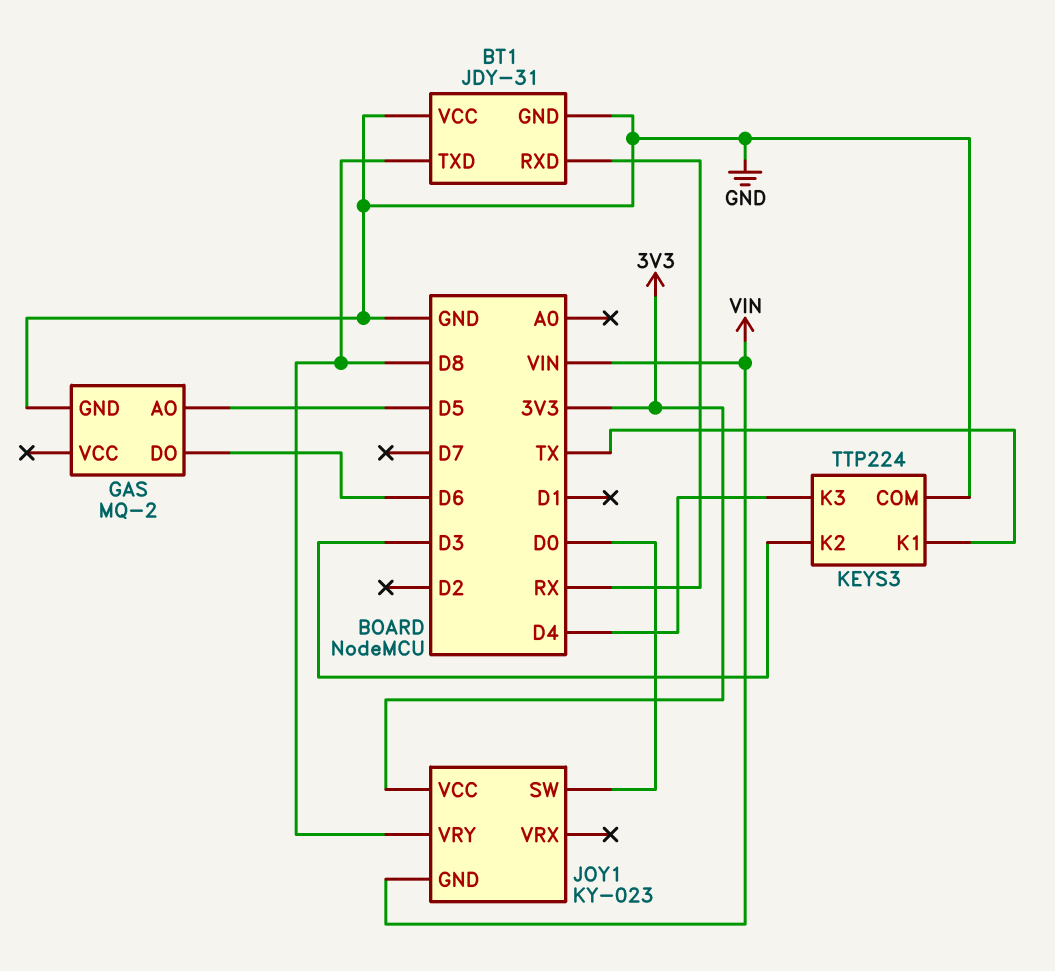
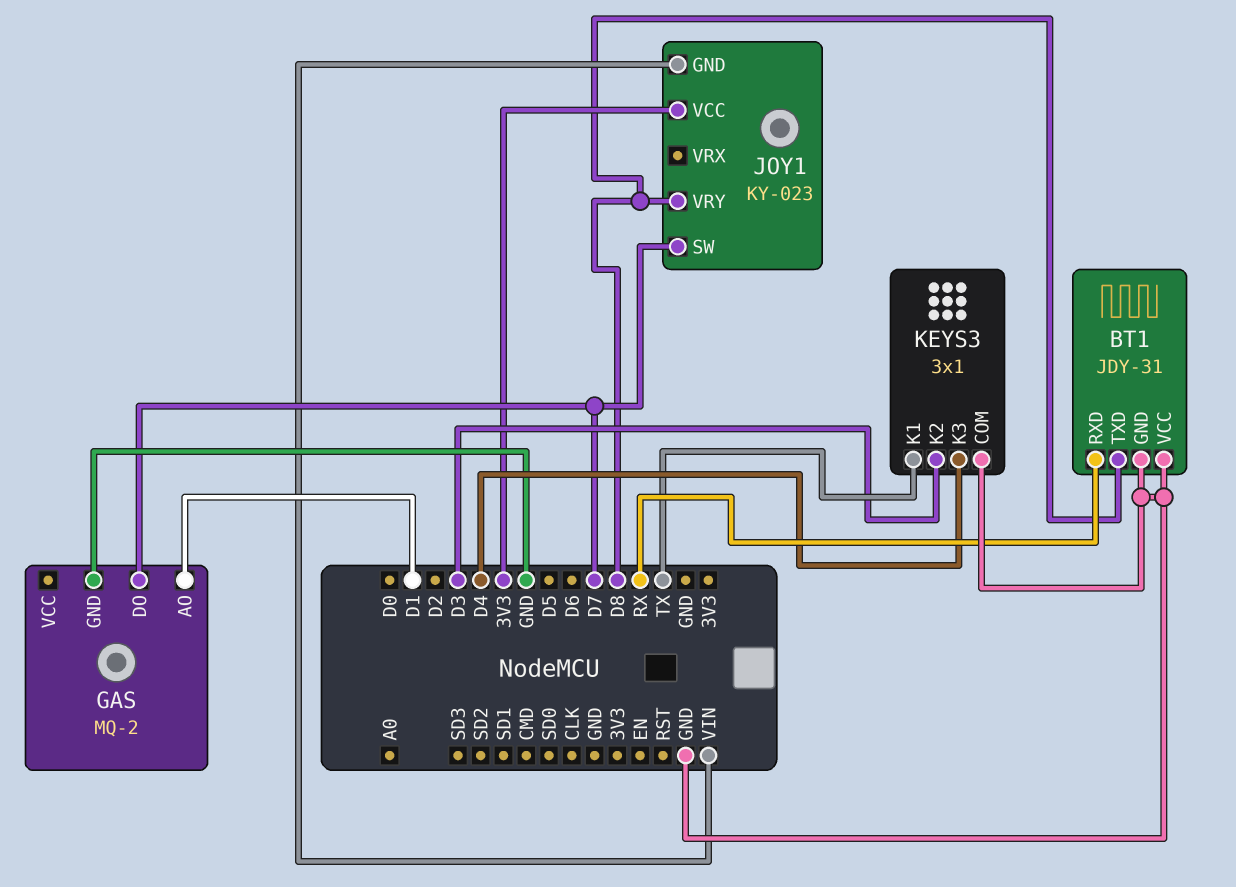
GAS pin AO: D5 -> D1
GAS pin DO: D6 -> D7
JOY1 pin SW: D0 -> D7
KEYS3: TTP224 -> 3x1

